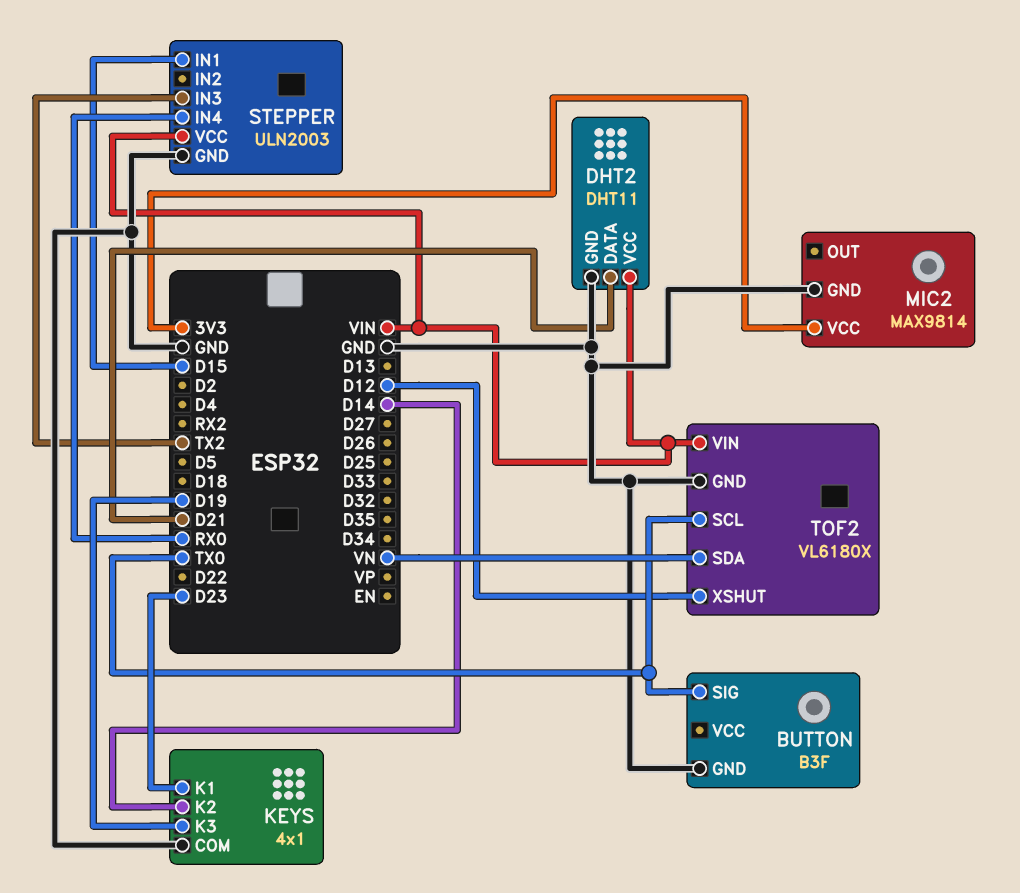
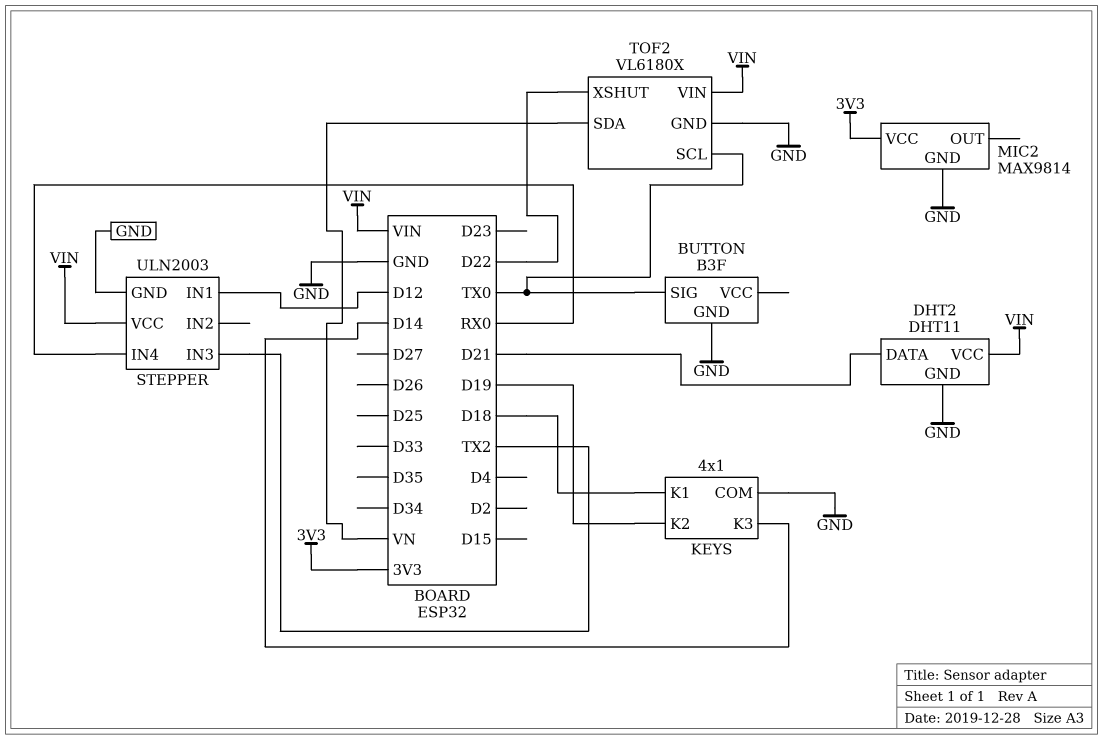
KEYS pin K1: D23 -> D18
KEYS pin K2: D14 -> D19
KEYS pin K3: D19 -> D14
STEPPER pin IN1: D15 -> D12
TOF2 pin XSHUT: D12 -> D22

